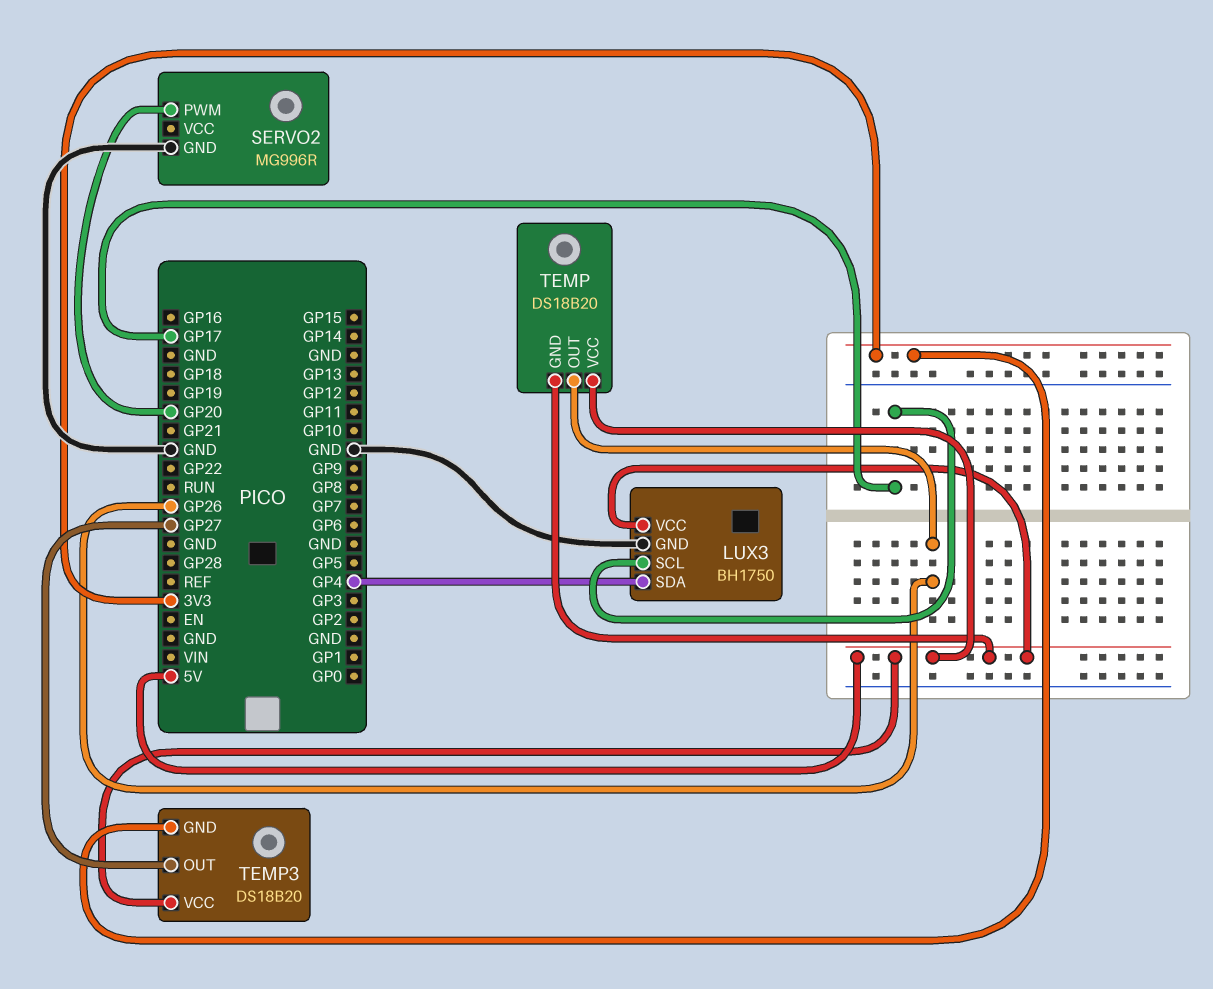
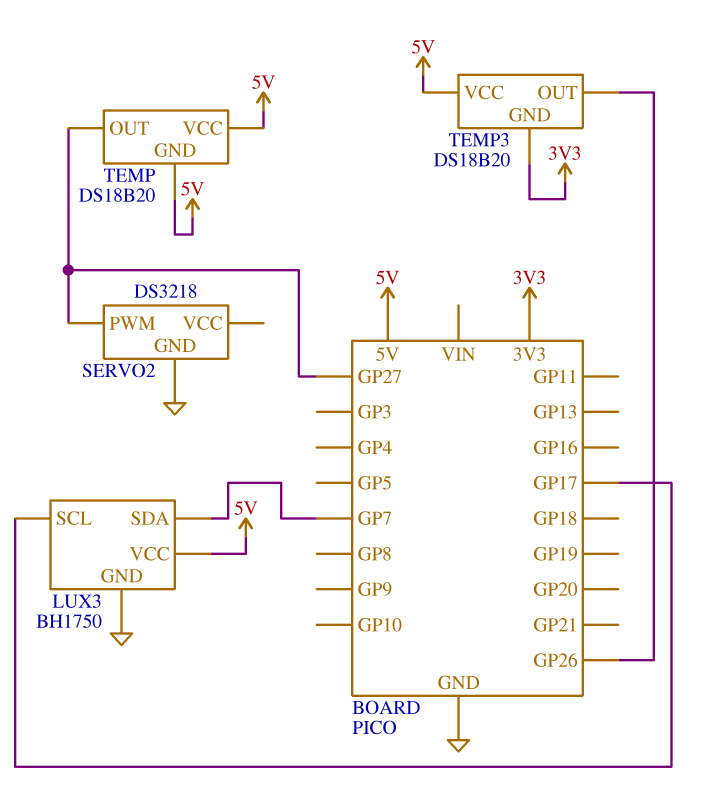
LUX3 pin SDA: GP4 -> GP7
SERVO2: MG996R -> DS3218
SERVO2 pin PWM: GP20 -> GP27
TEMP pin OUT: GP26 -> GP27
TEMP3 pin OUT: GP27 -> GP26

